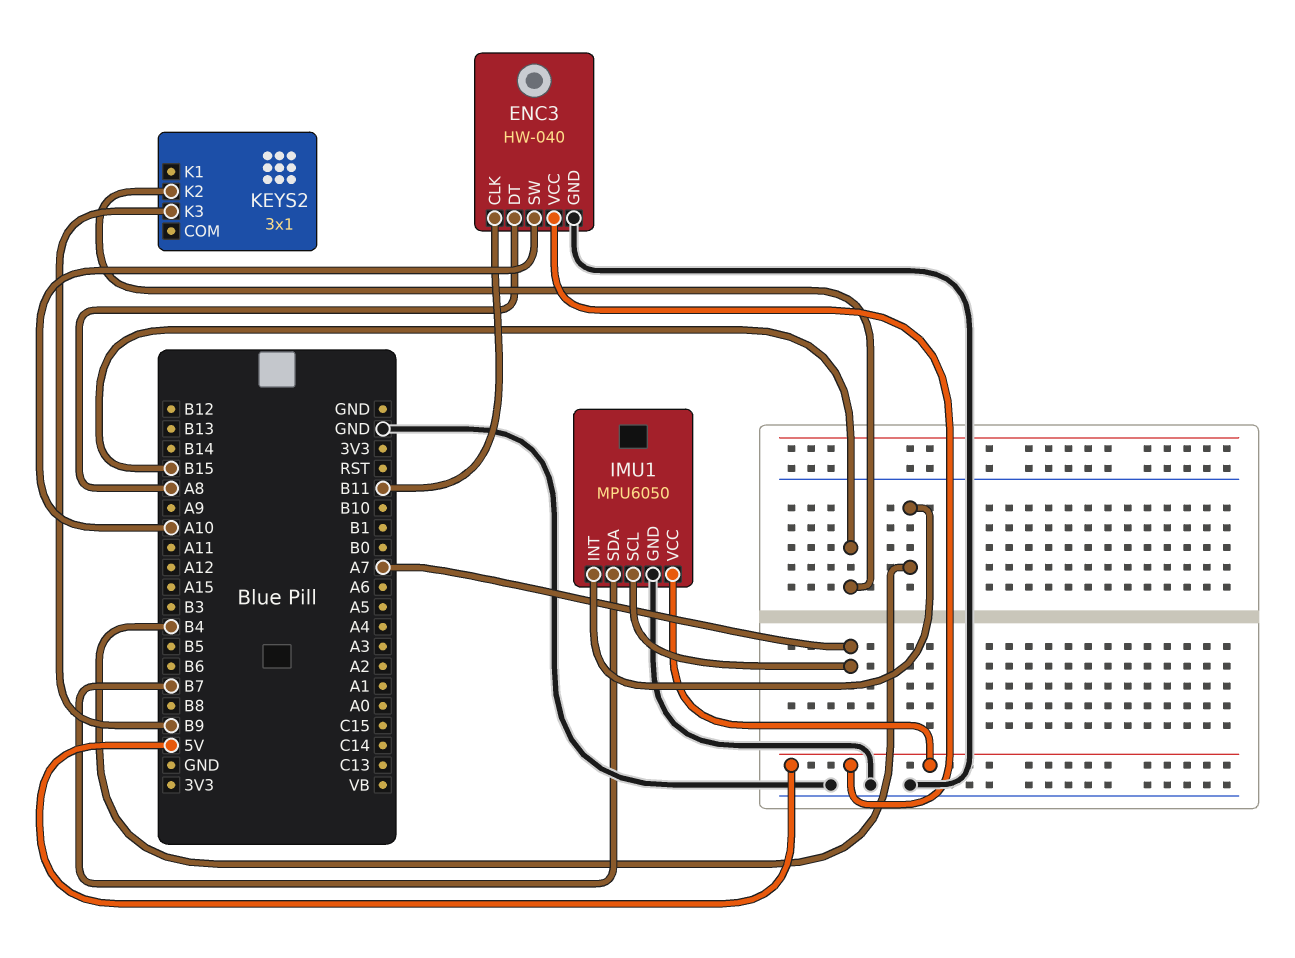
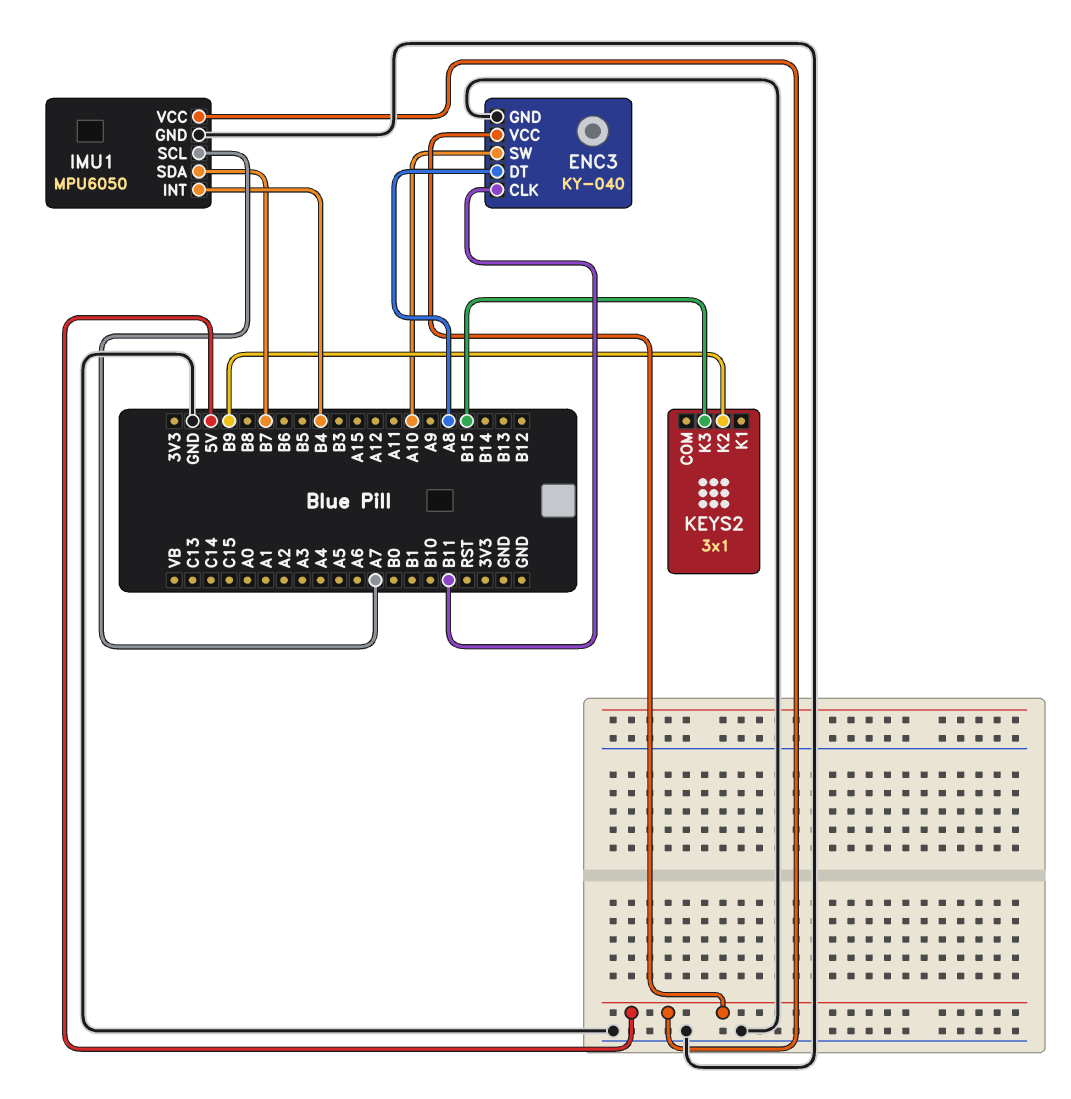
ENC3: HW-040 -> KY-040
KEYS2 pin K2: B15 -> B9
KEYS2 pin K3: B9 -> B15

